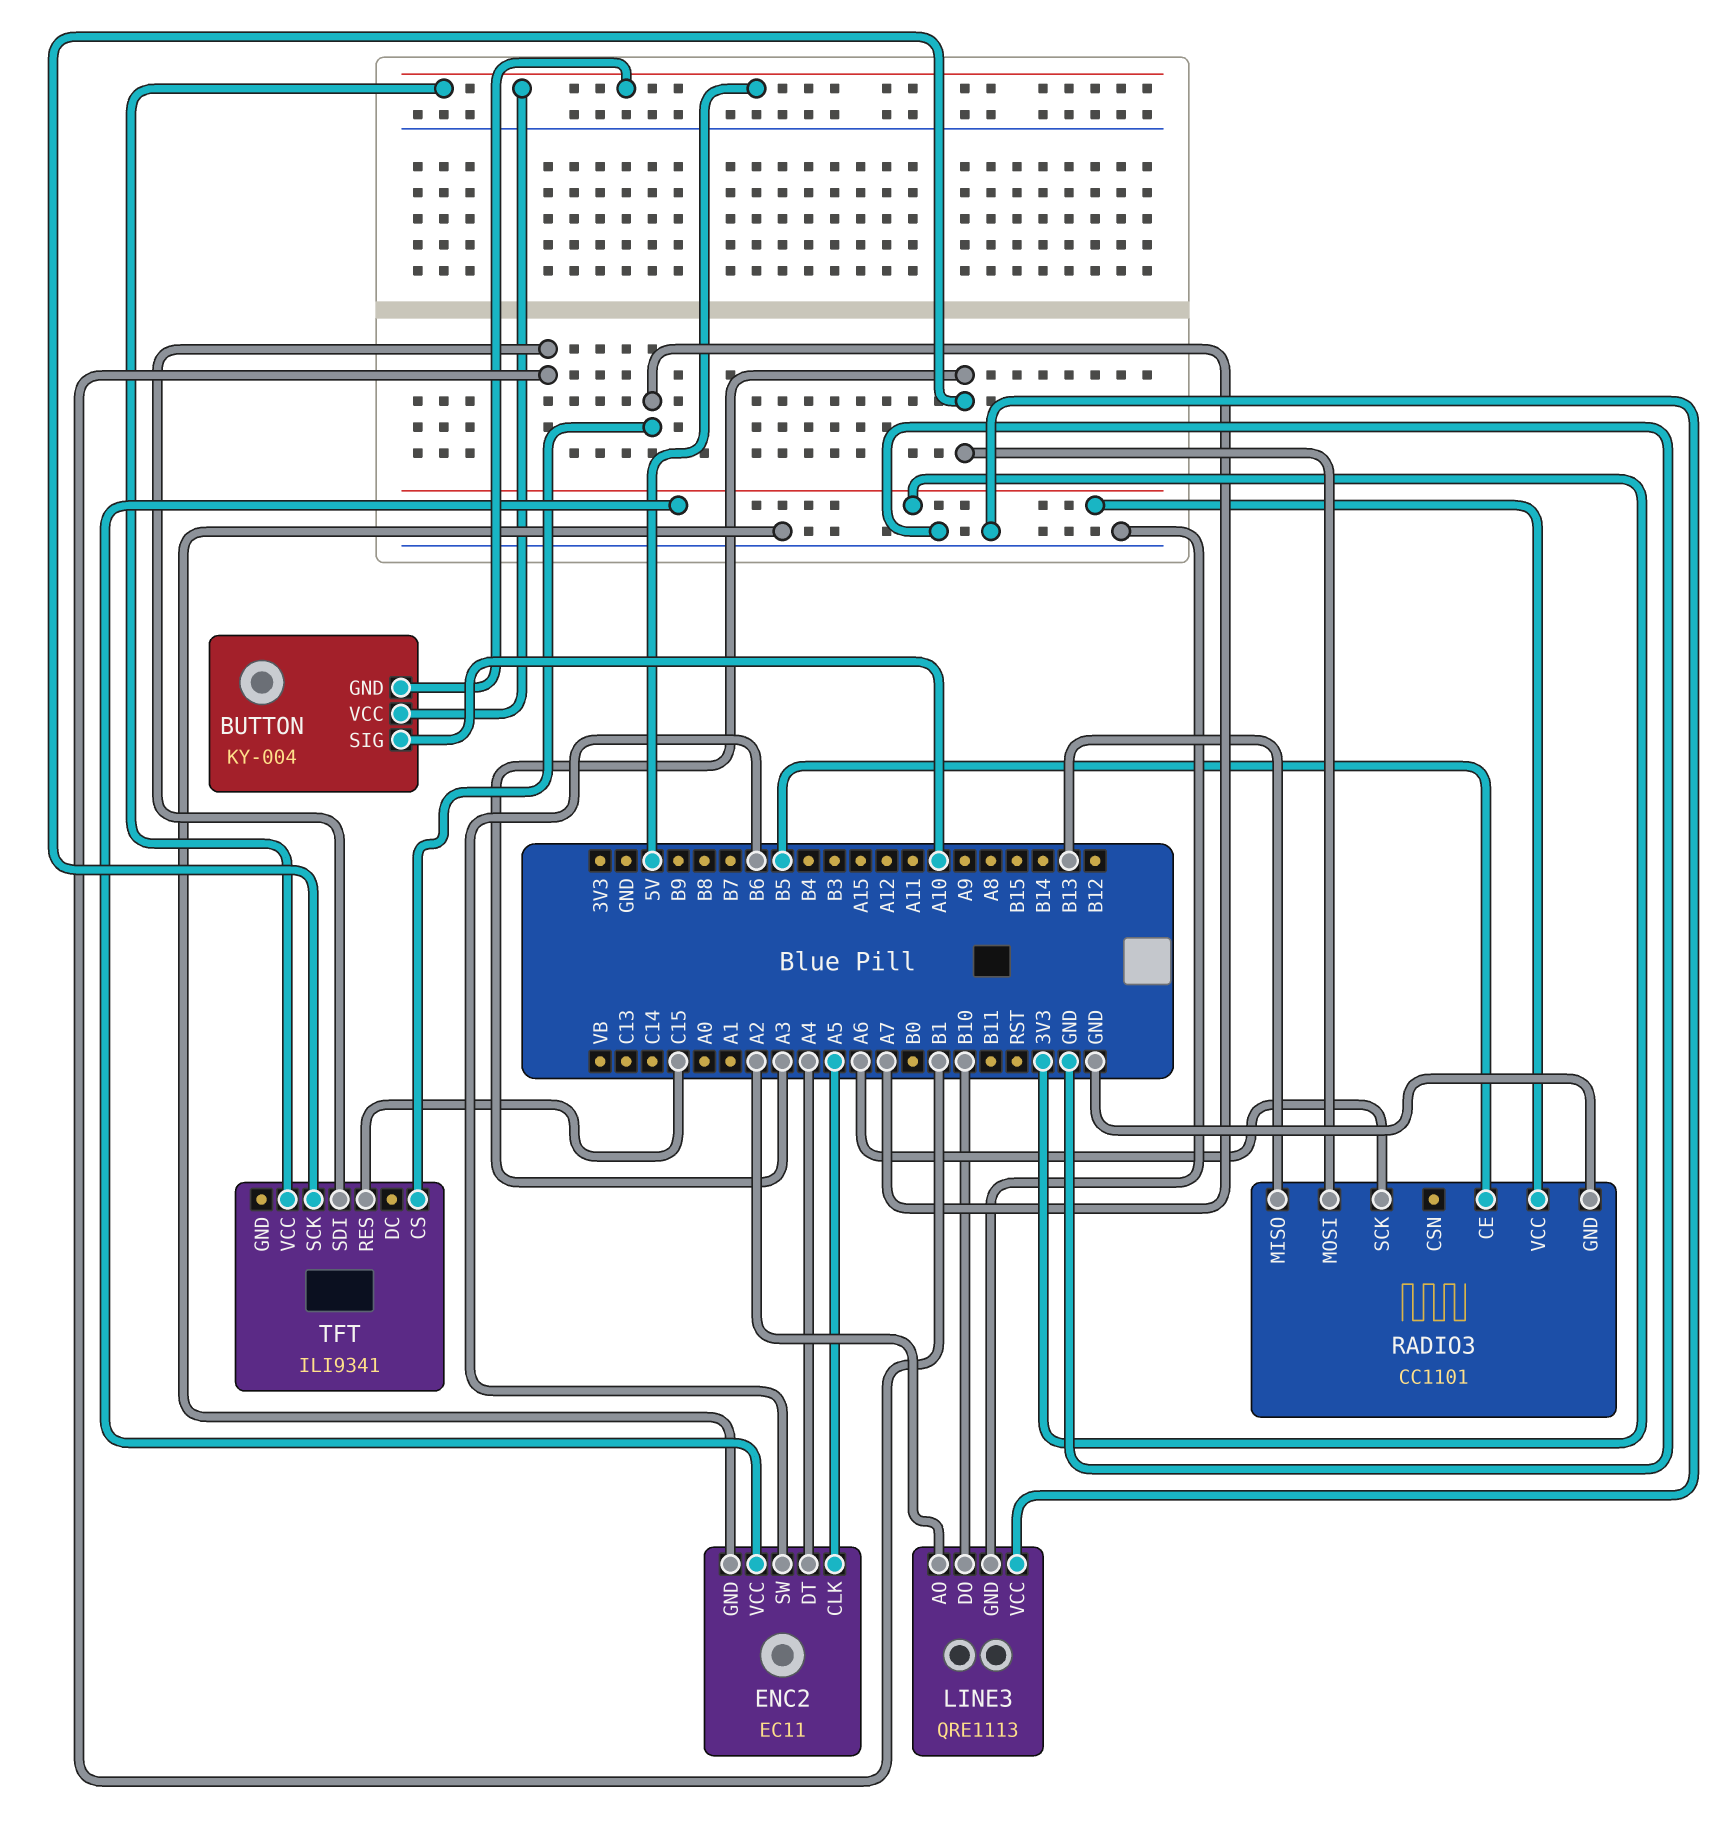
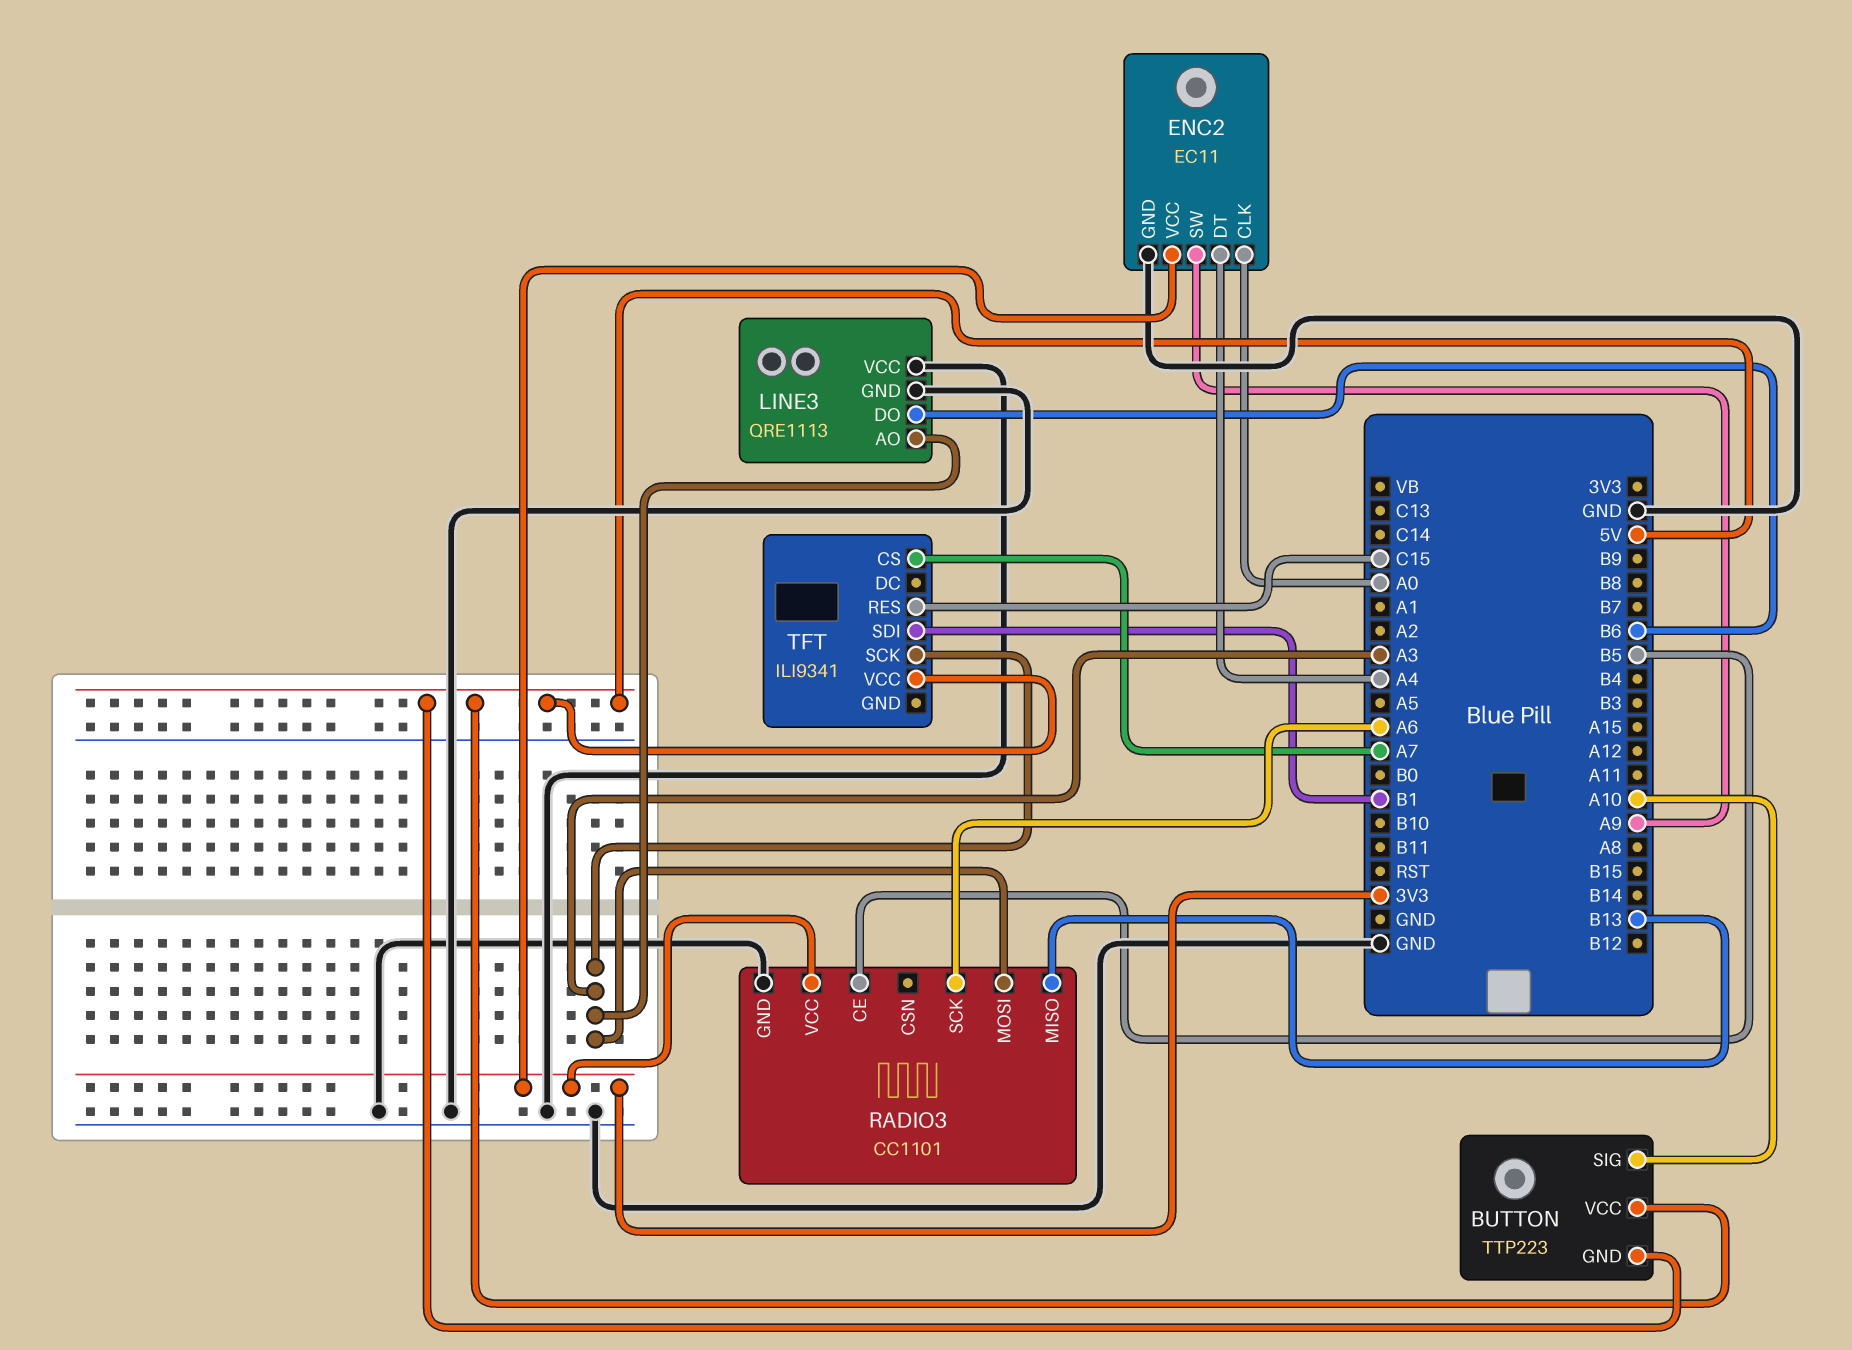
BUTTON: KY-004 -> TTP223
ENC2 pin CLK: A5 -> A0
ENC2 pin SW: B6 -> A9
LINE3 pin AO: A2 -> A3
LINE3 pin DO: B10 -> B6

